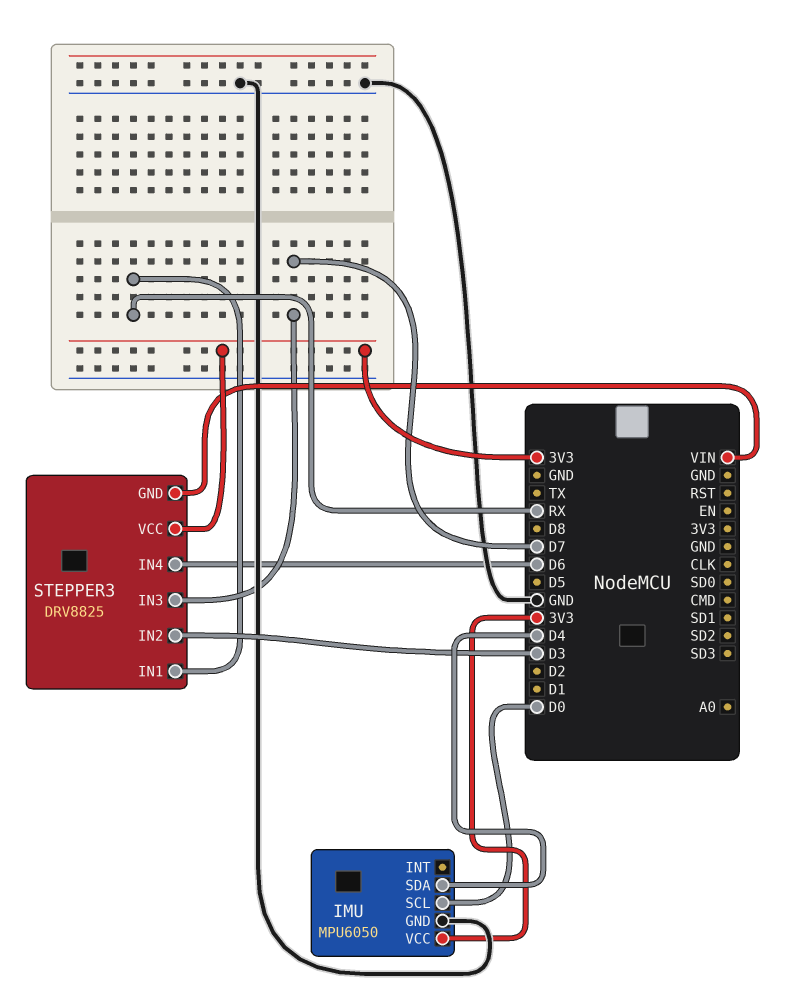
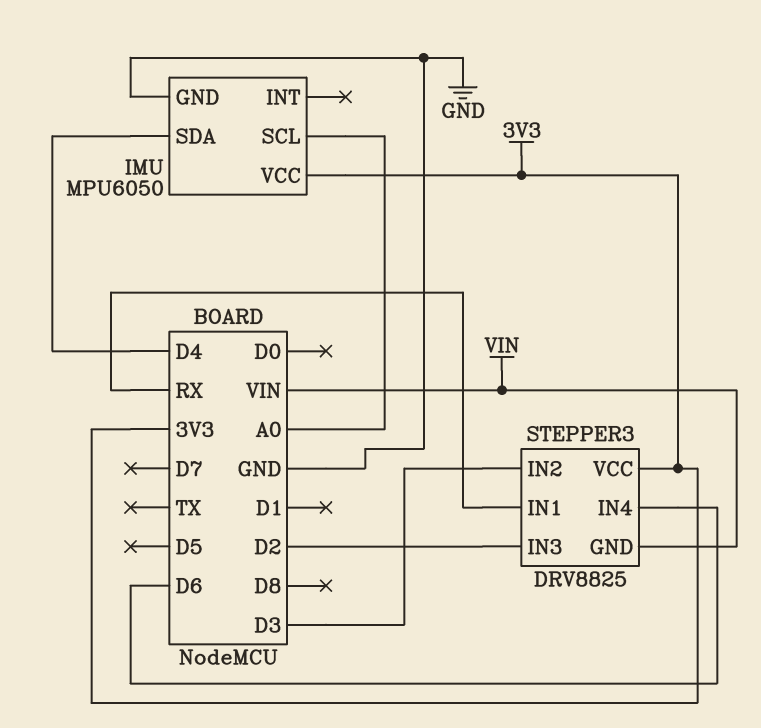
IMU pin SCL: D0 -> A0
STEPPER3 pin IN3: D7 -> D2

